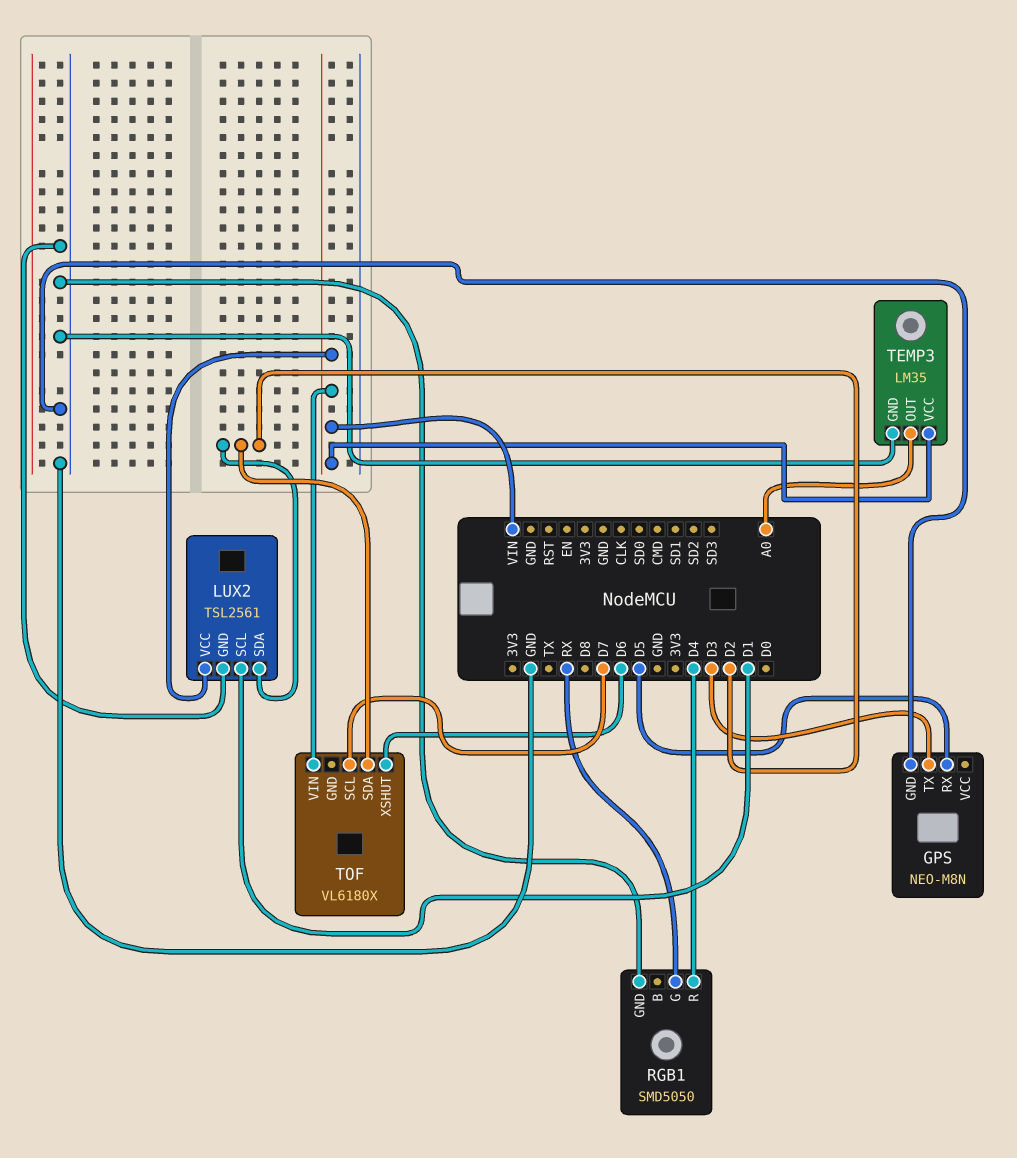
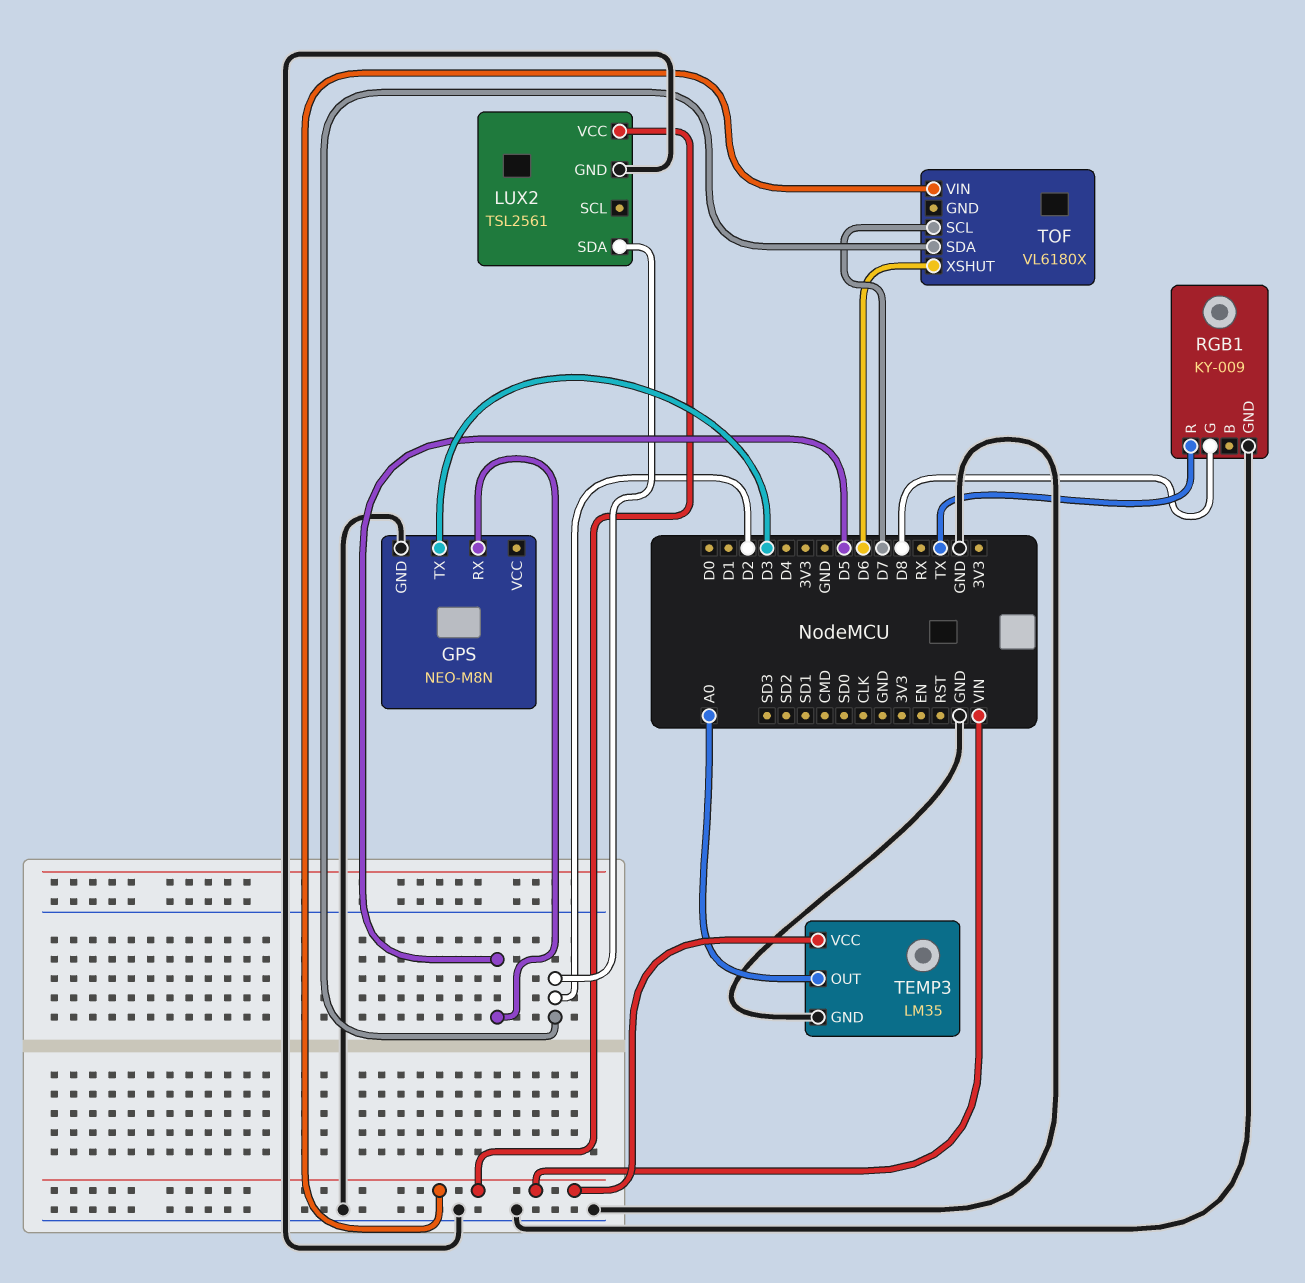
LUX2 pin SCL: D1 -> none
RGB1: SMD5050 -> KY-009
RGB1 pin G: RX -> D8
RGB1 pin R: D4 -> TX

